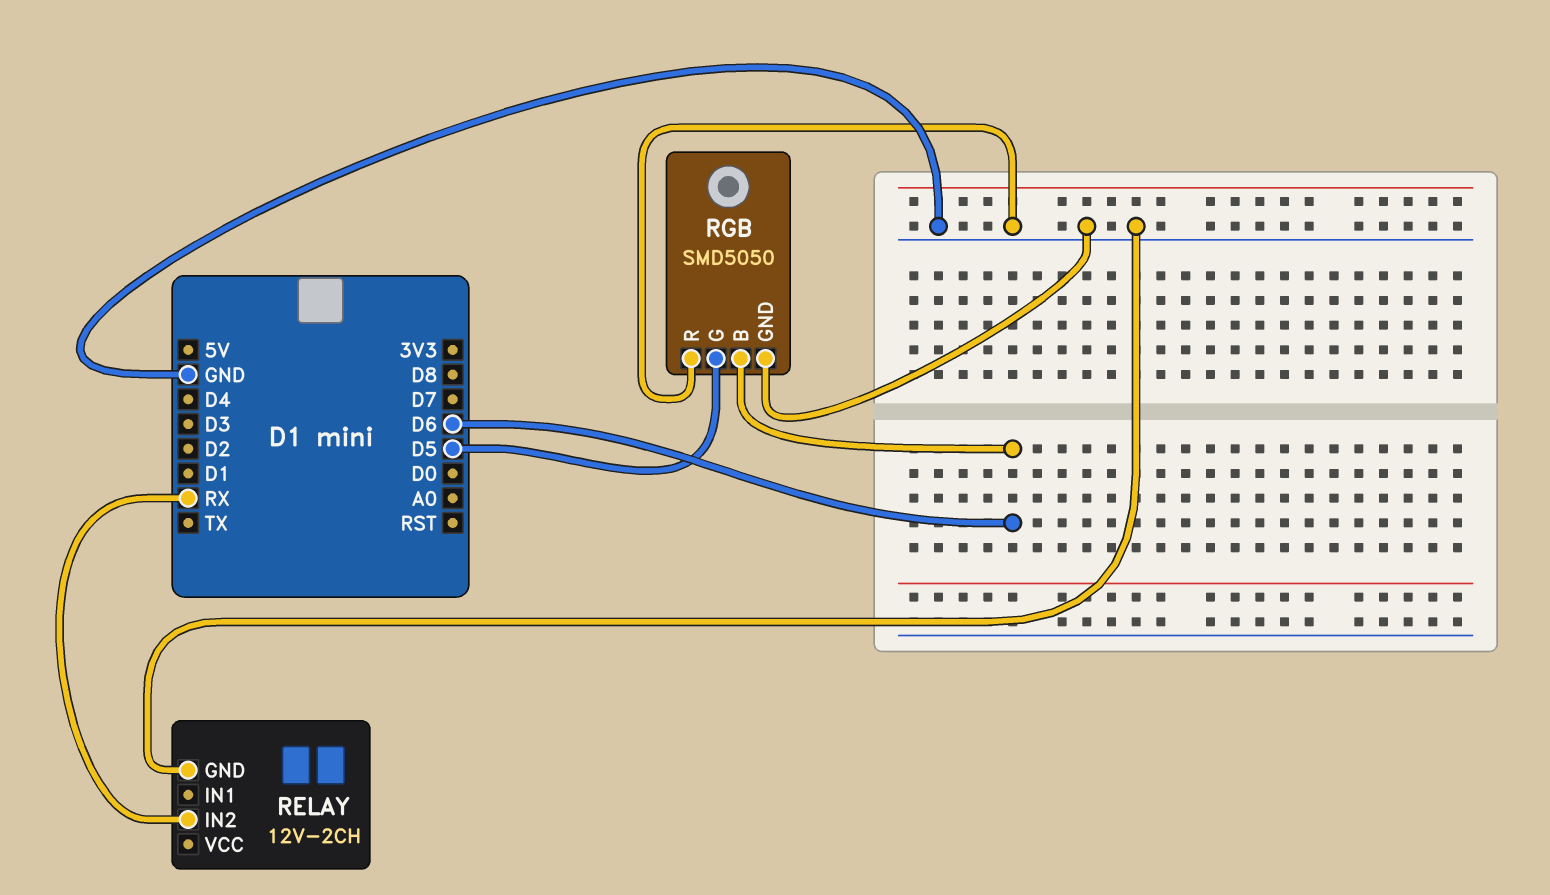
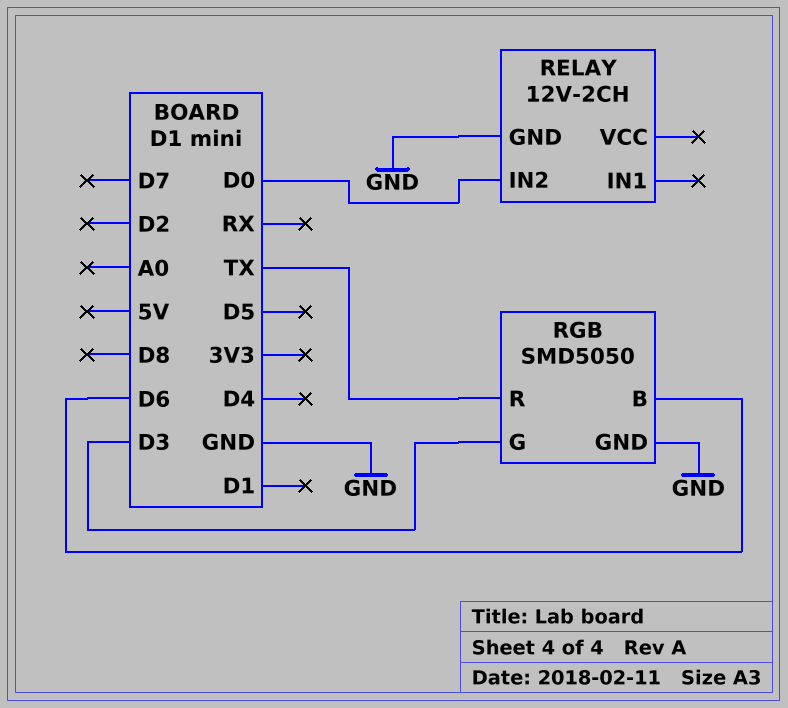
RELAY pin IN2: RX -> D0
RGB pin G: D5 -> D3
RGB pin R: GND -> TX

